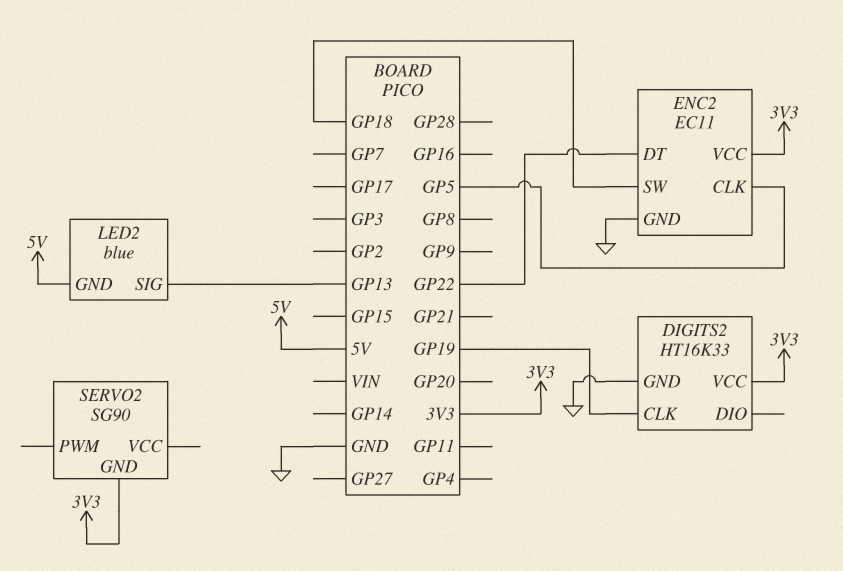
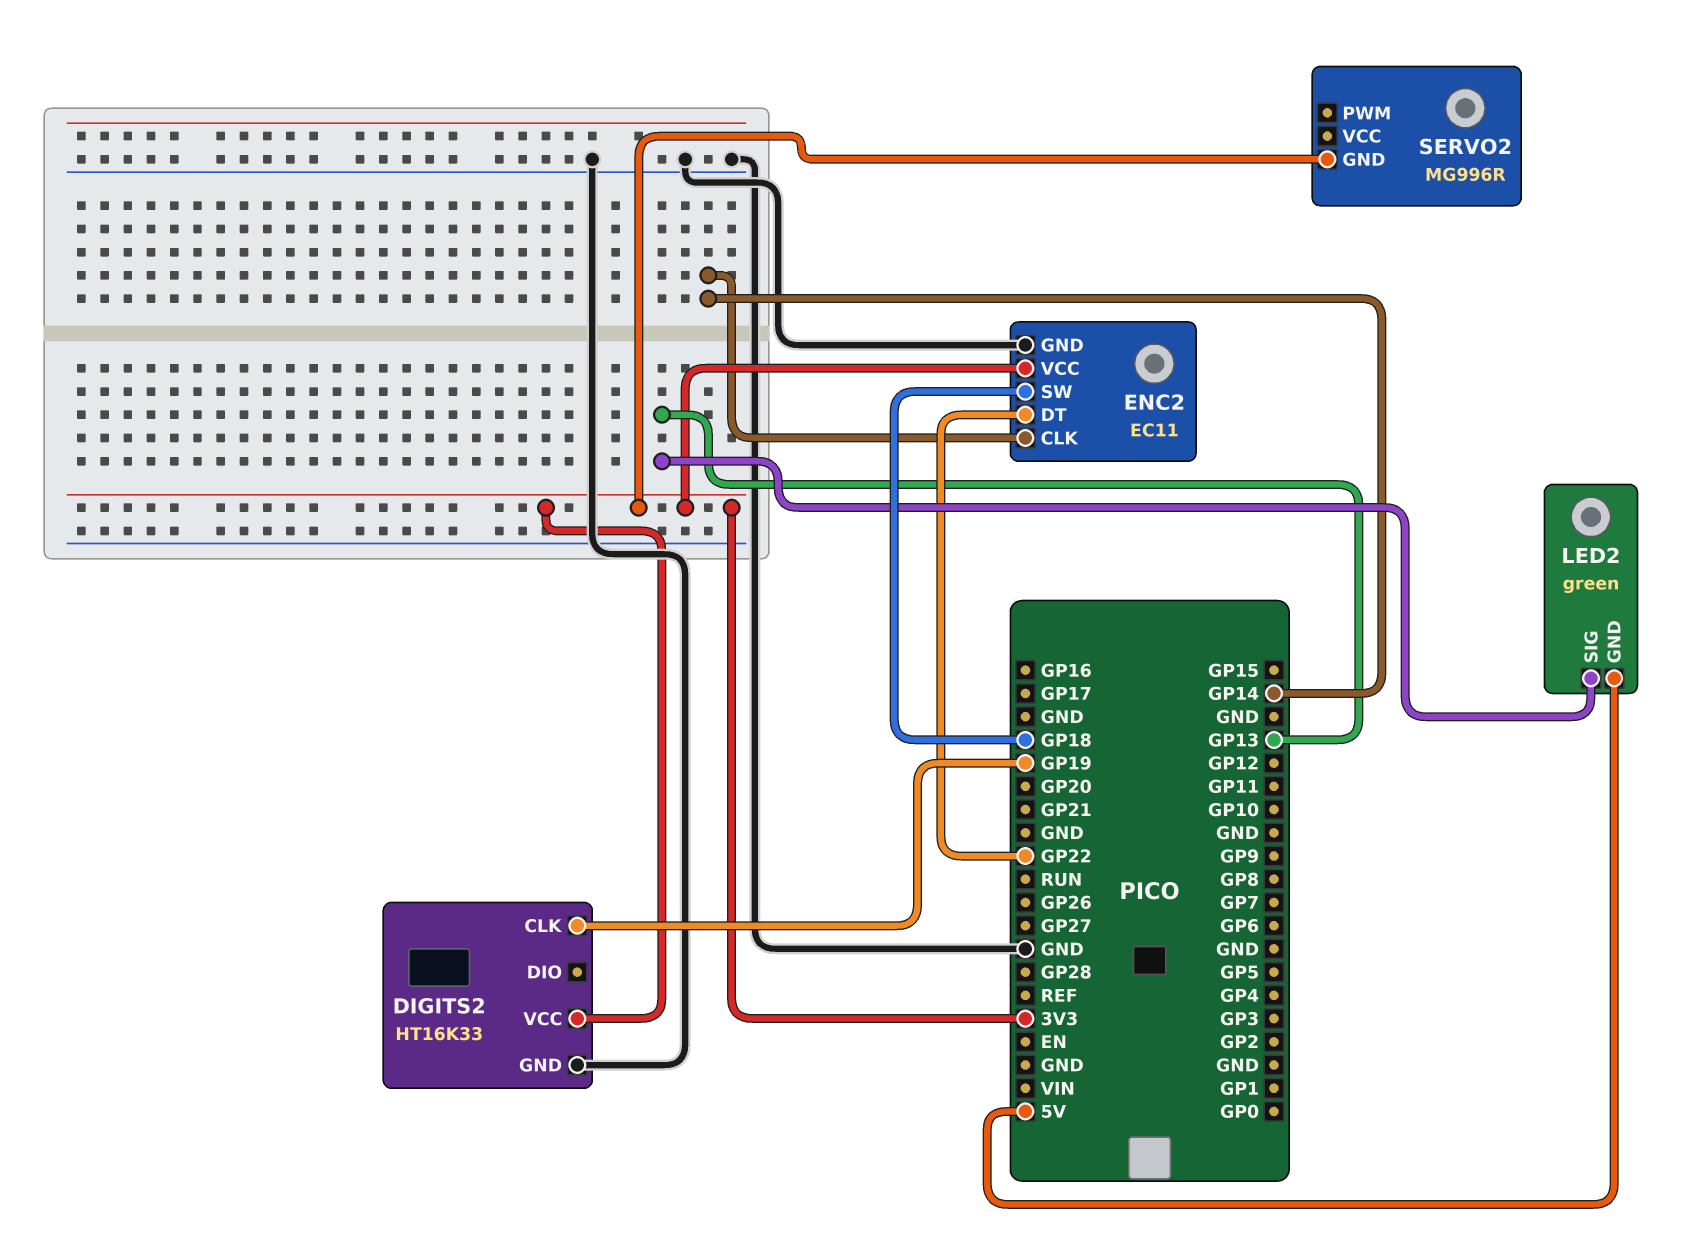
ENC2 pin CLK: GP5 -> GP14
LED2: blue -> green
SERVO2: SG90 -> MG996R

